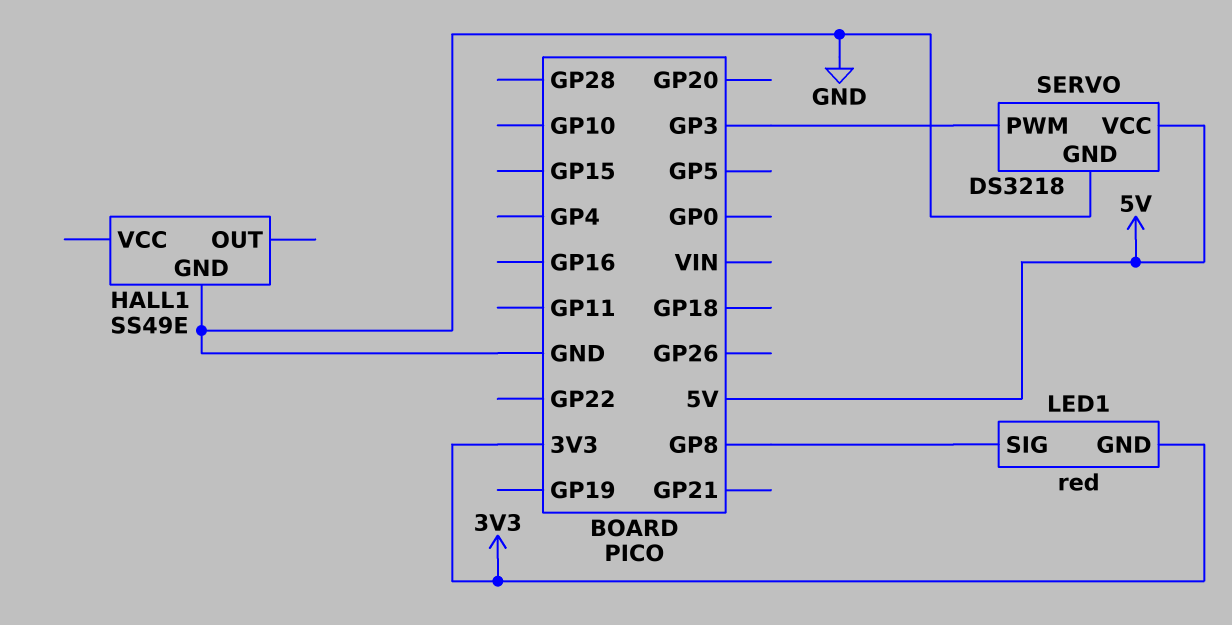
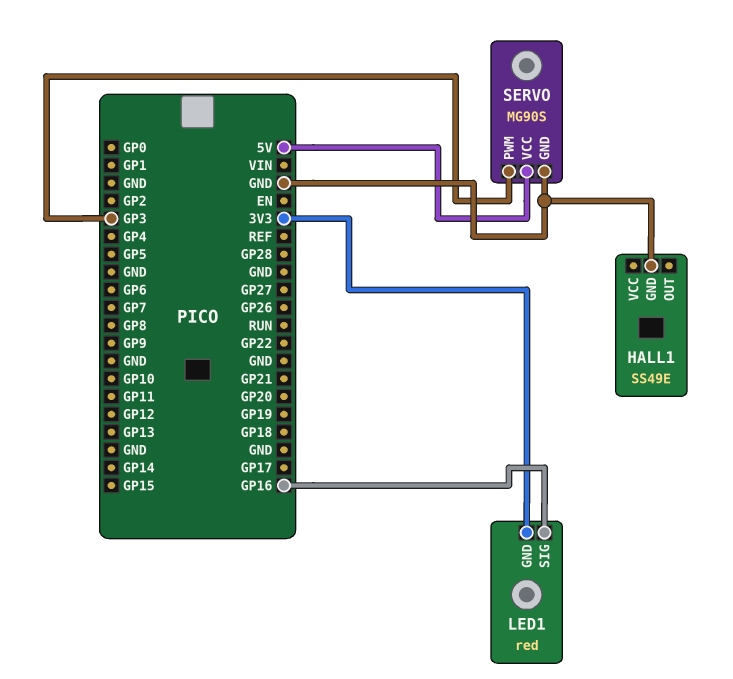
LED1 pin SIG: GP8 -> GP16
SERVO: DS3218 -> MG90S

